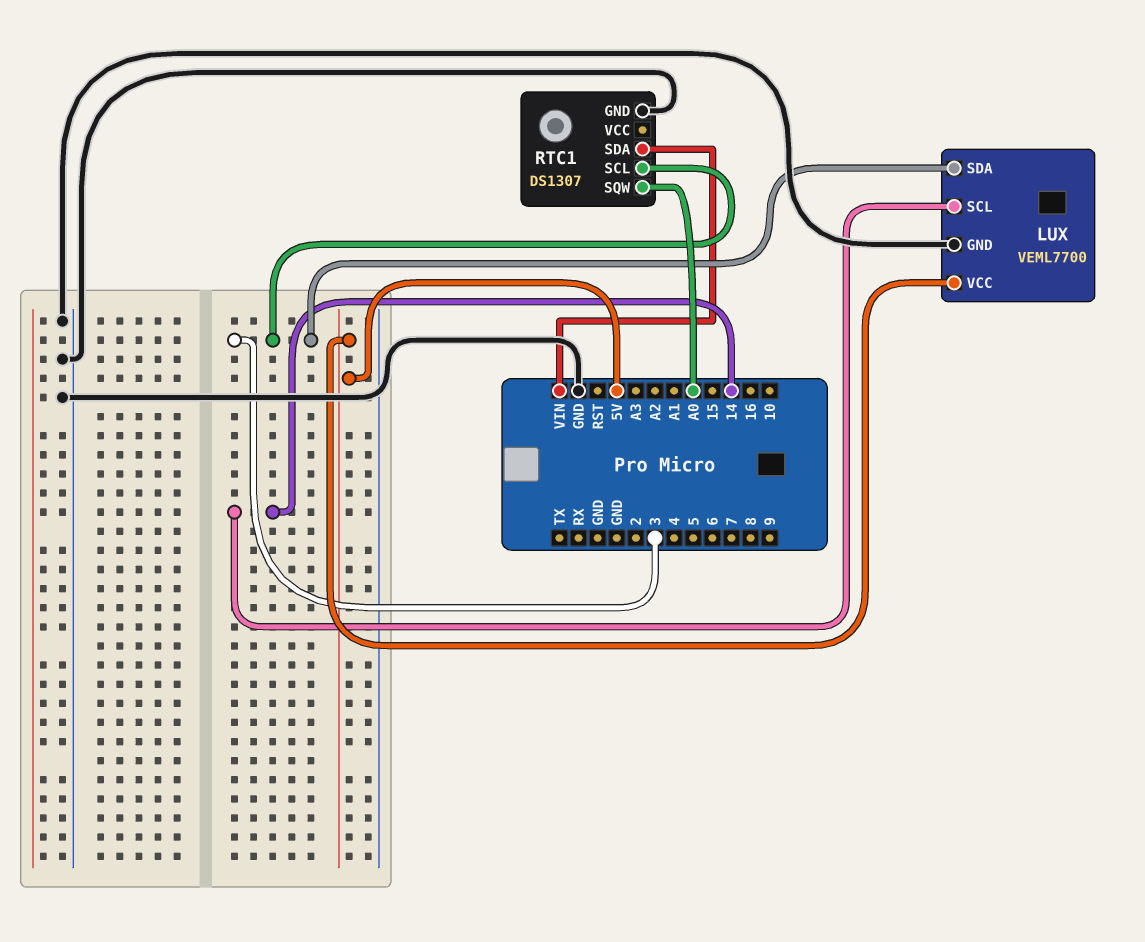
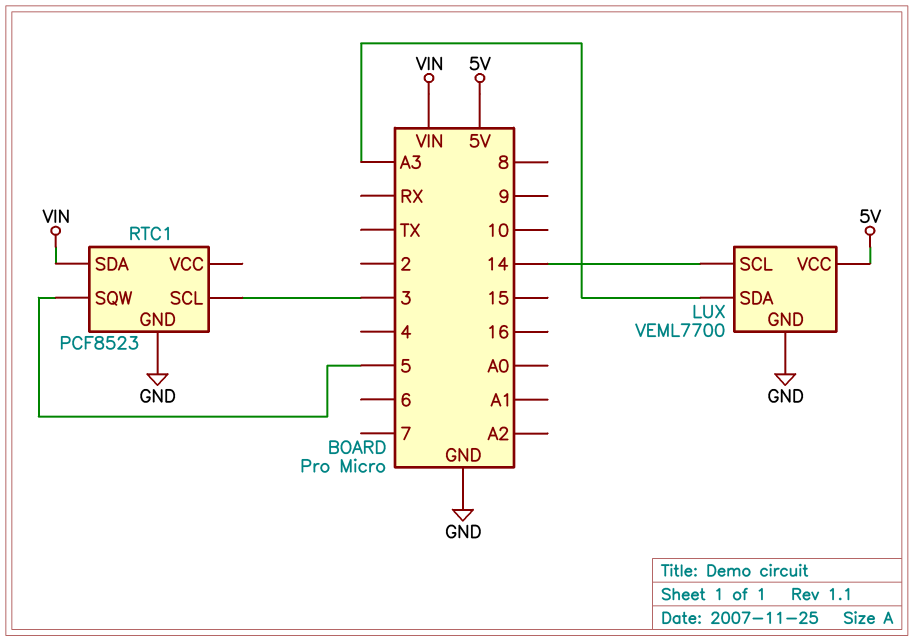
LUX pin SDA: 3 -> A3
RTC1: DS1307 -> PCF8523
RTC1 pin SQW: A0 -> 5

